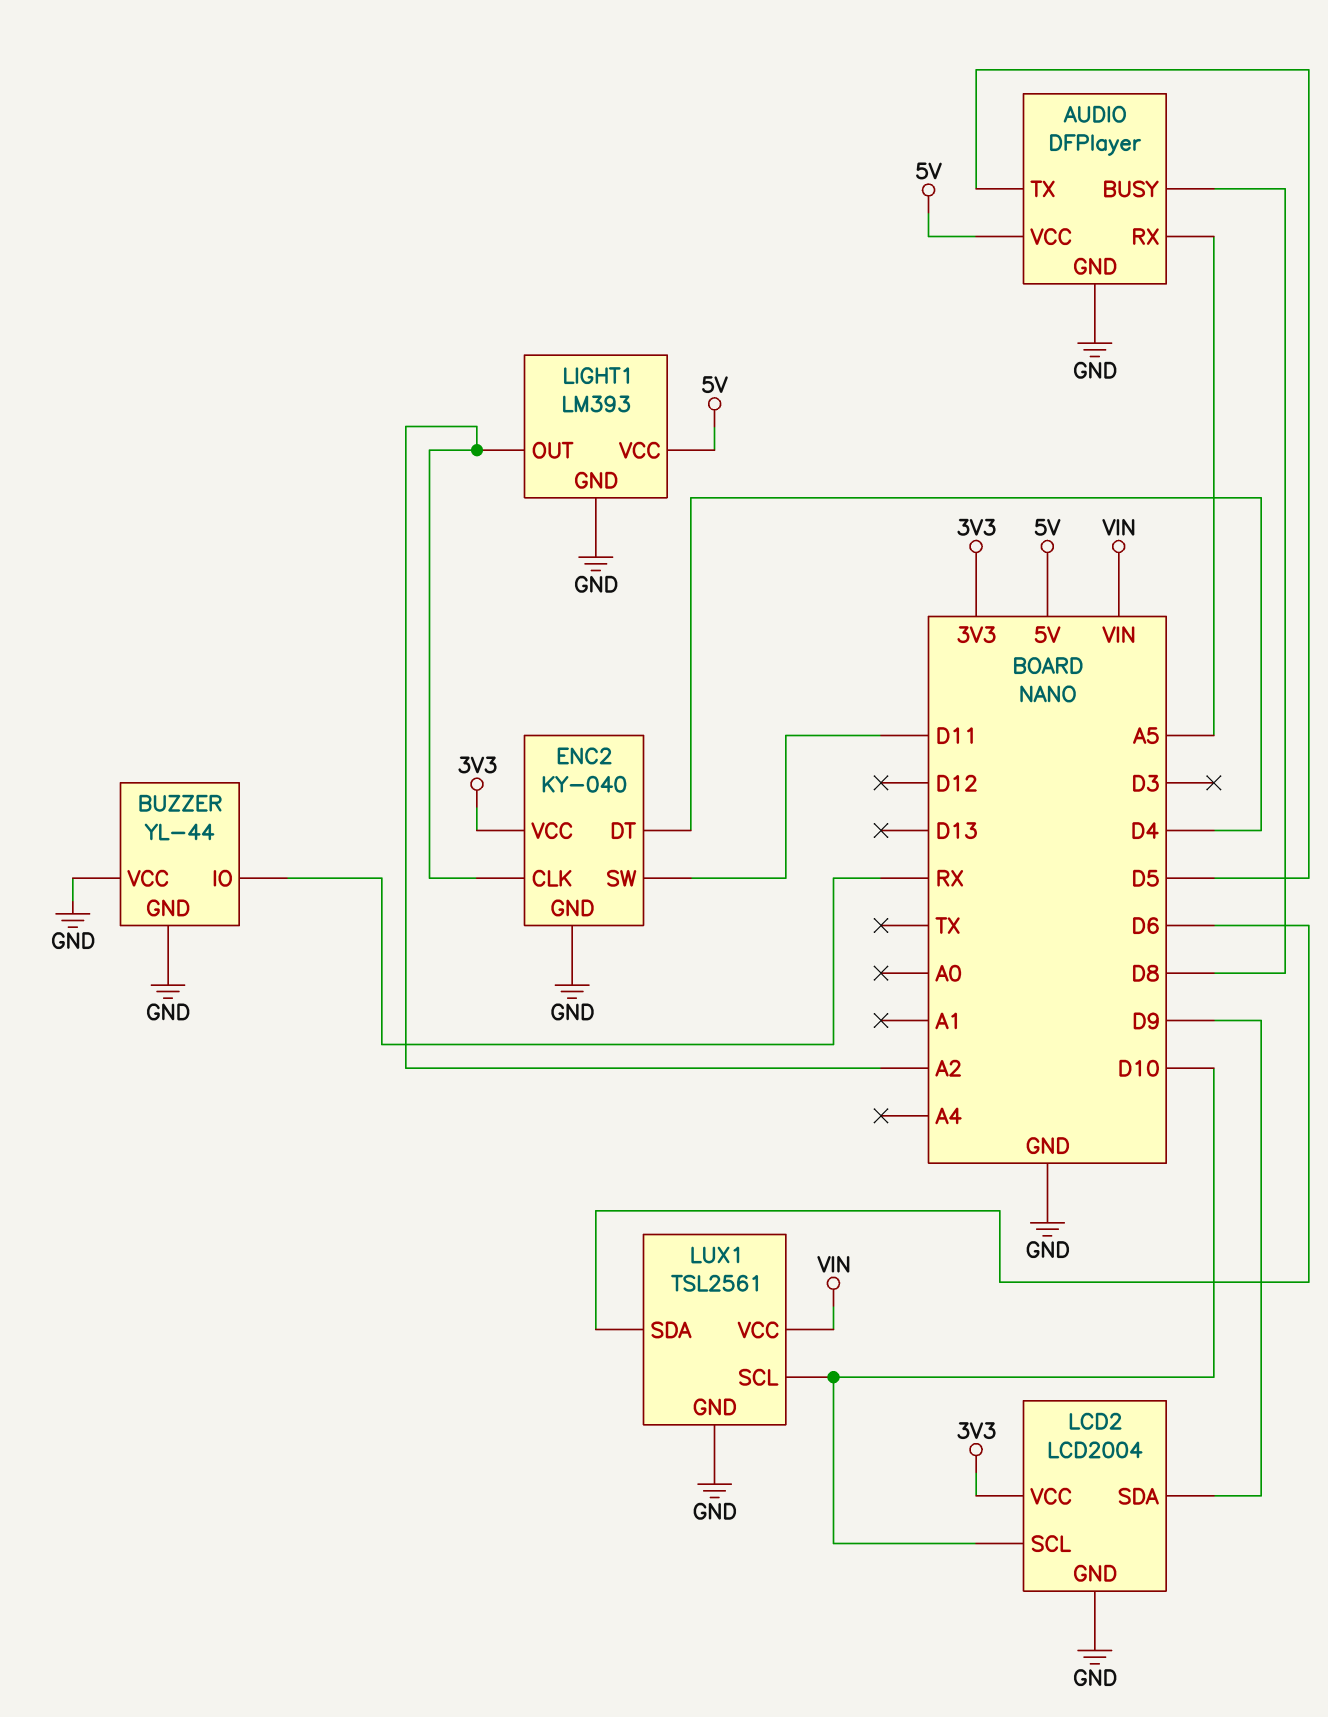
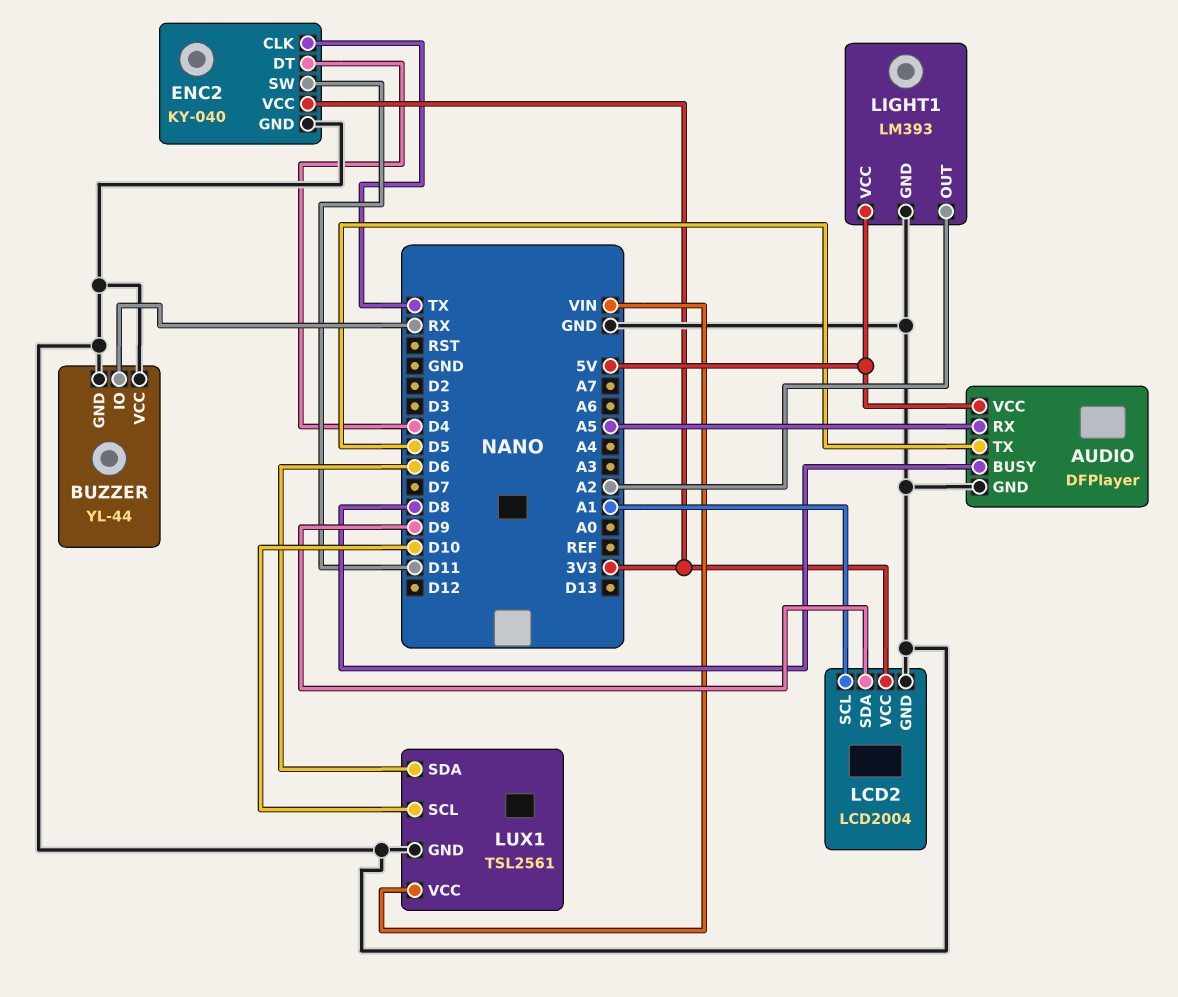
ENC2 pin CLK: A2 -> TX
LCD2 pin SCL: D10 -> A1

